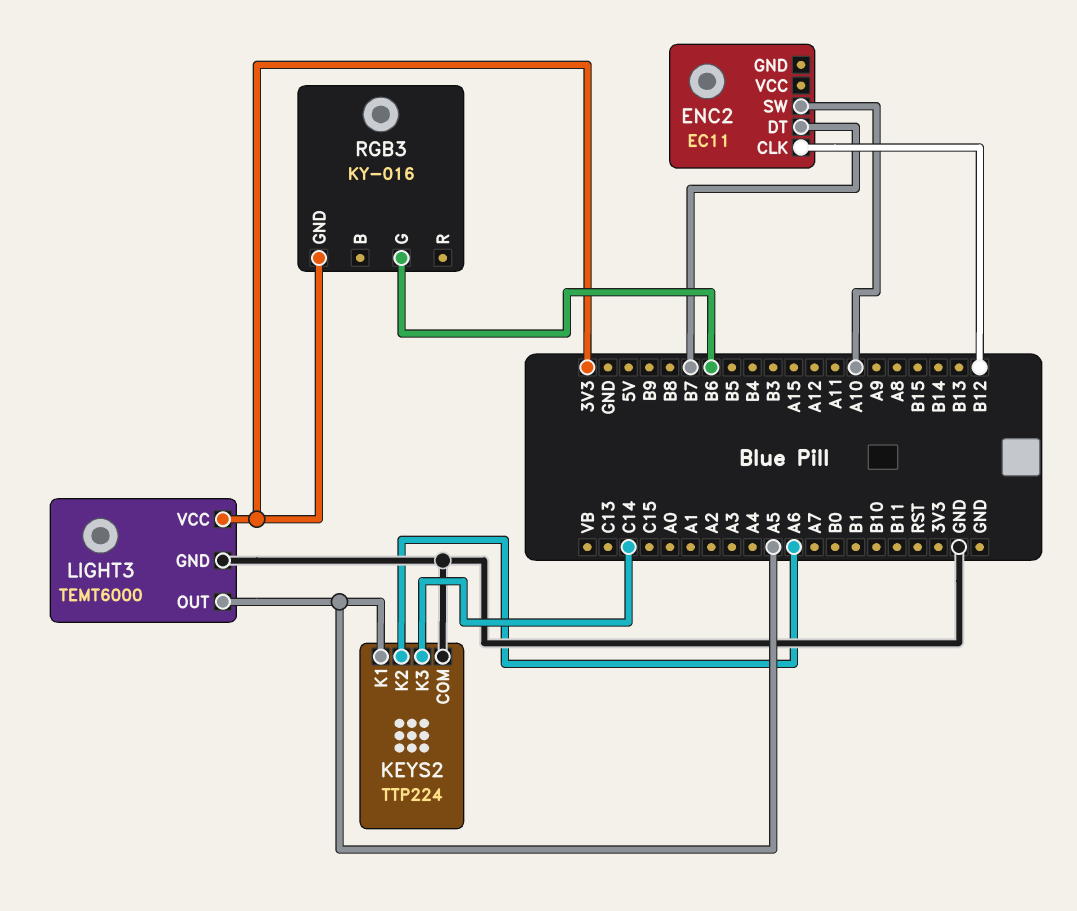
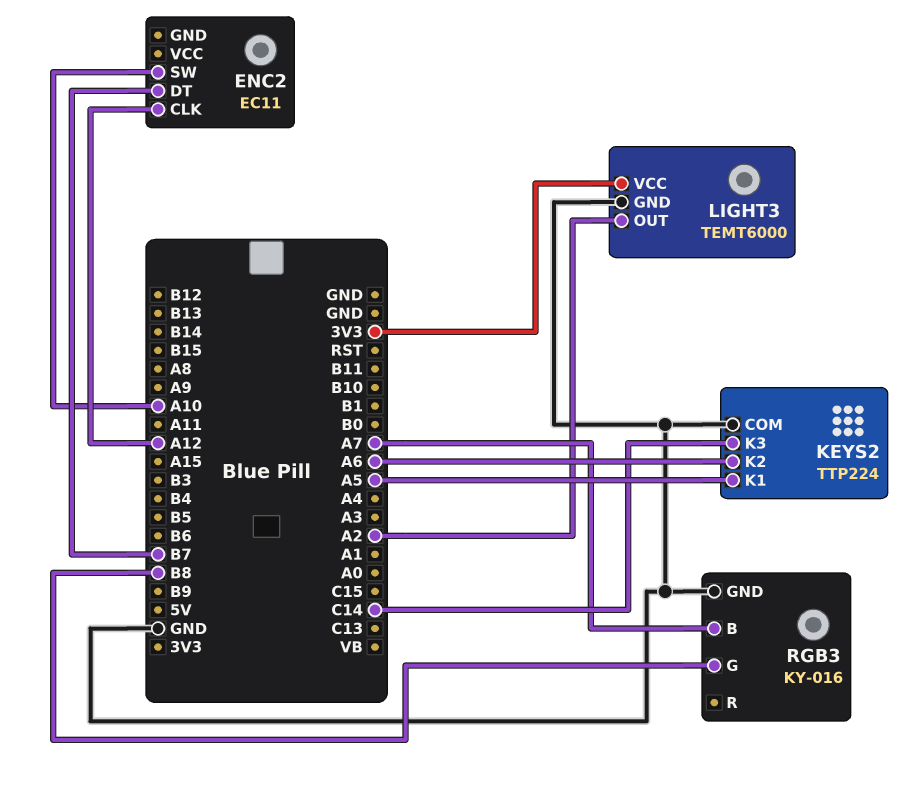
ENC2 pin CLK: B12 -> A12
LIGHT3 pin OUT: A5 -> A2
RGB3 pin B: none -> A7
RGB3 pin G: B6 -> B8
RGB3 pin GND: 3V3 -> GND

